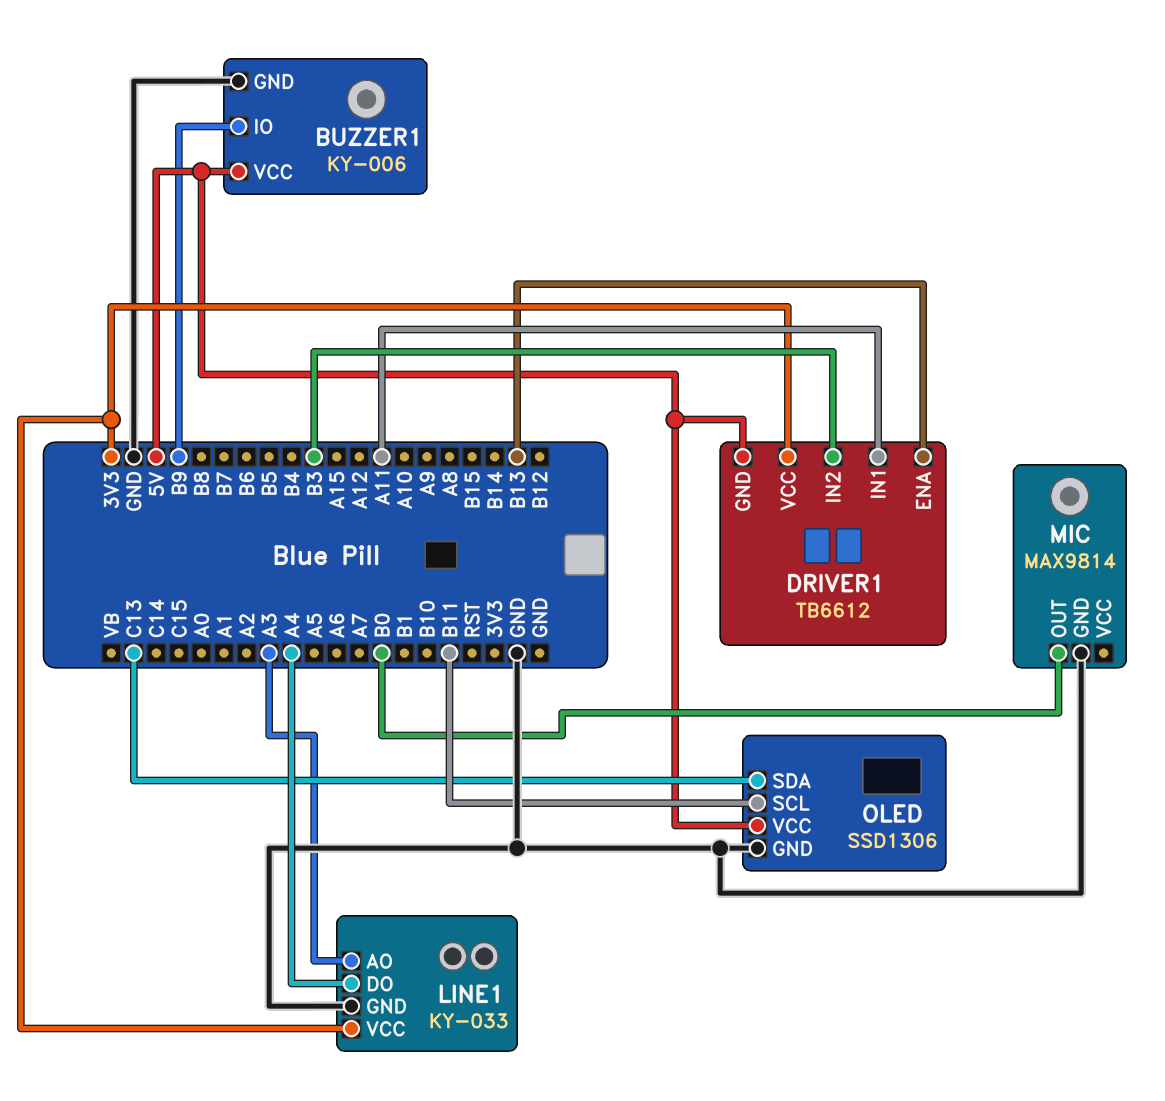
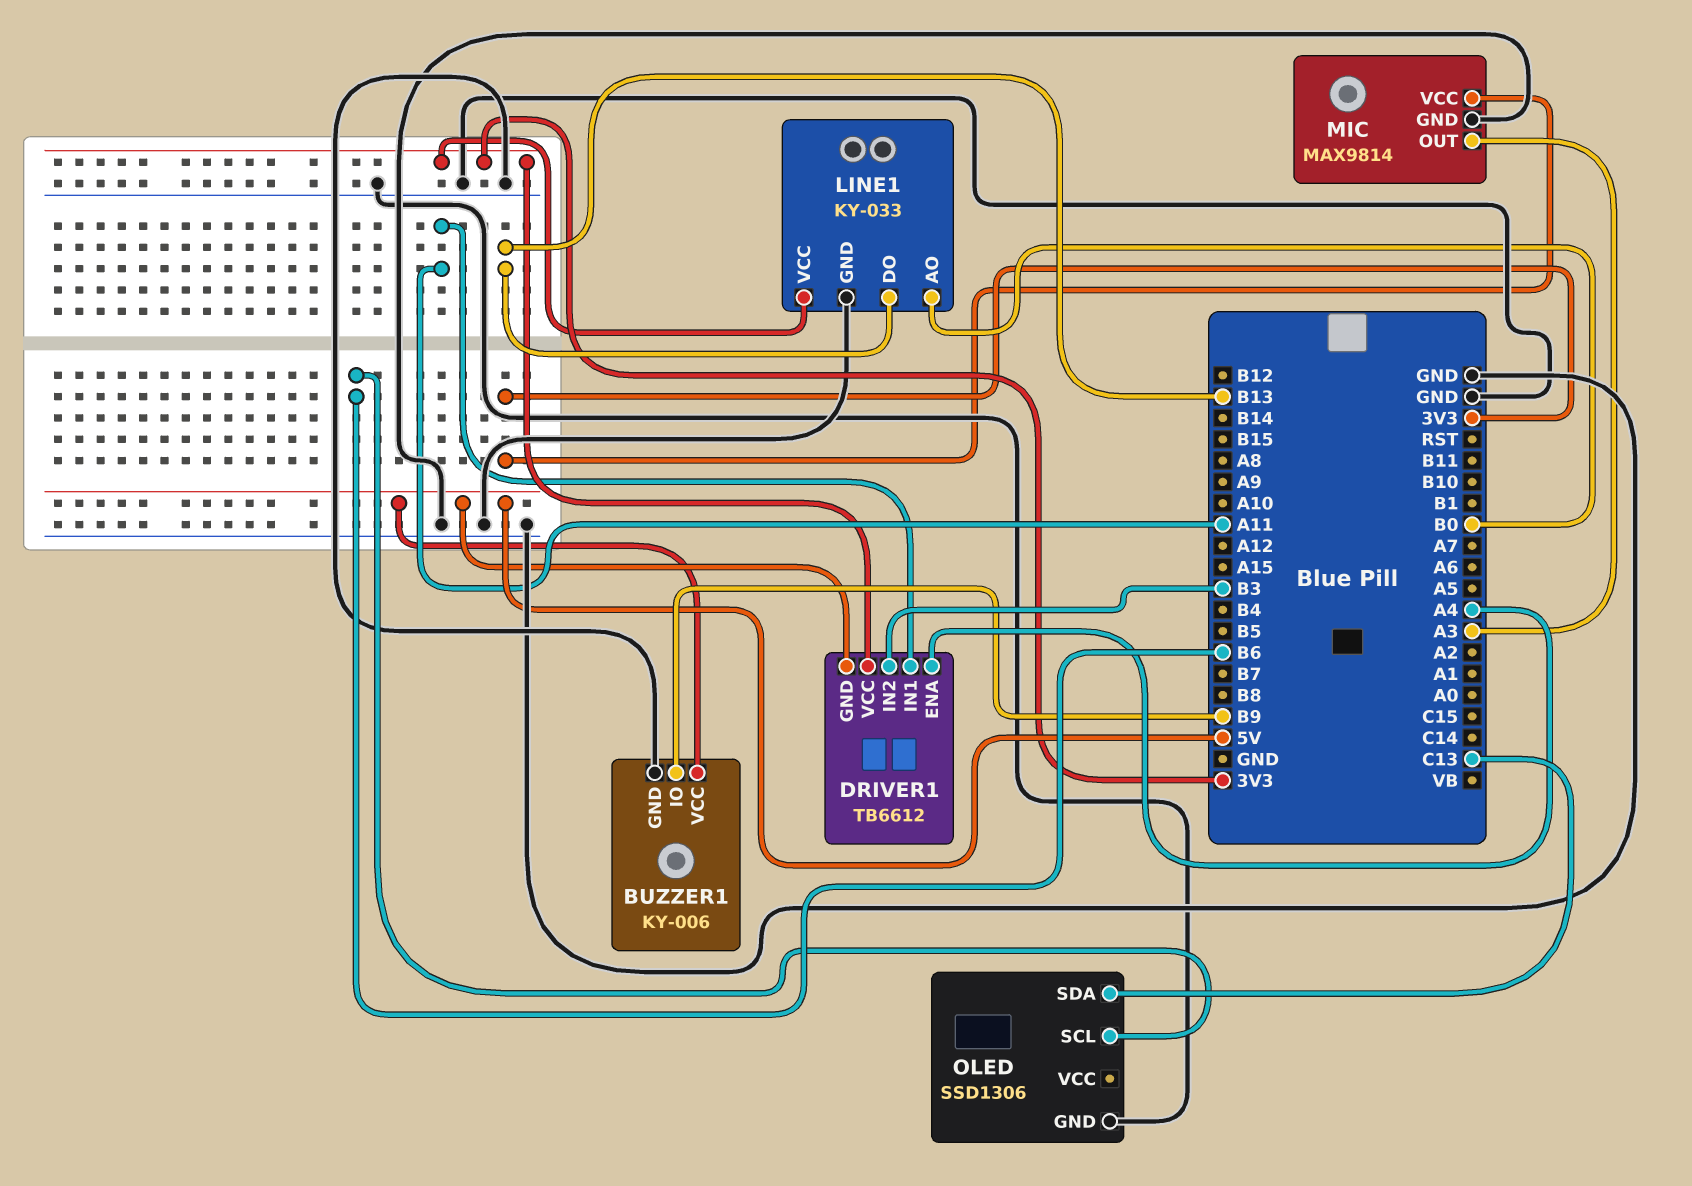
DRIVER1 pin ENA: B13 -> A4
LINE1 pin AO: A3 -> B0
LINE1 pin DO: A4 -> B13
MIC pin OUT: B0 -> A3
MIC pin VCC: none -> 3V3
OLED pin SCL: B11 -> B6
OLED pin VCC: 5V -> none

